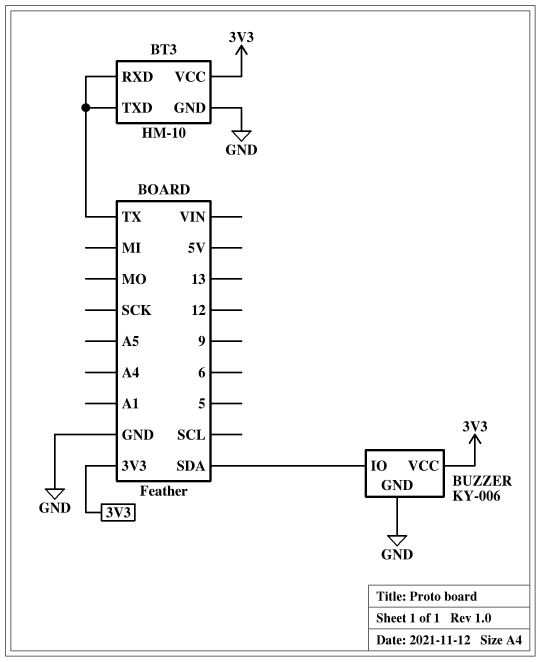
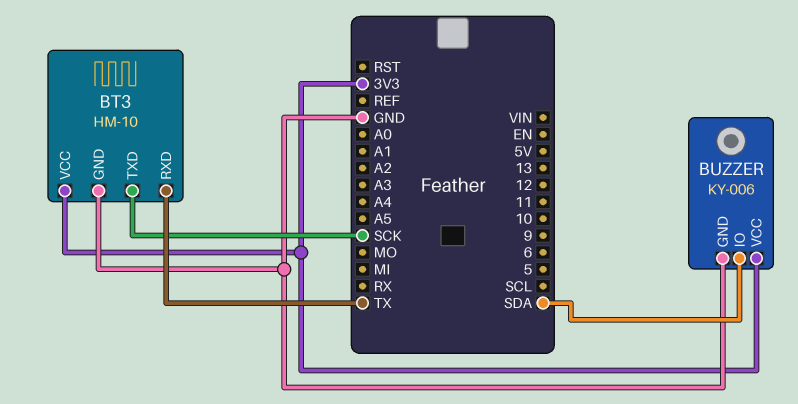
BT3 pin TXD: TX -> SCK

